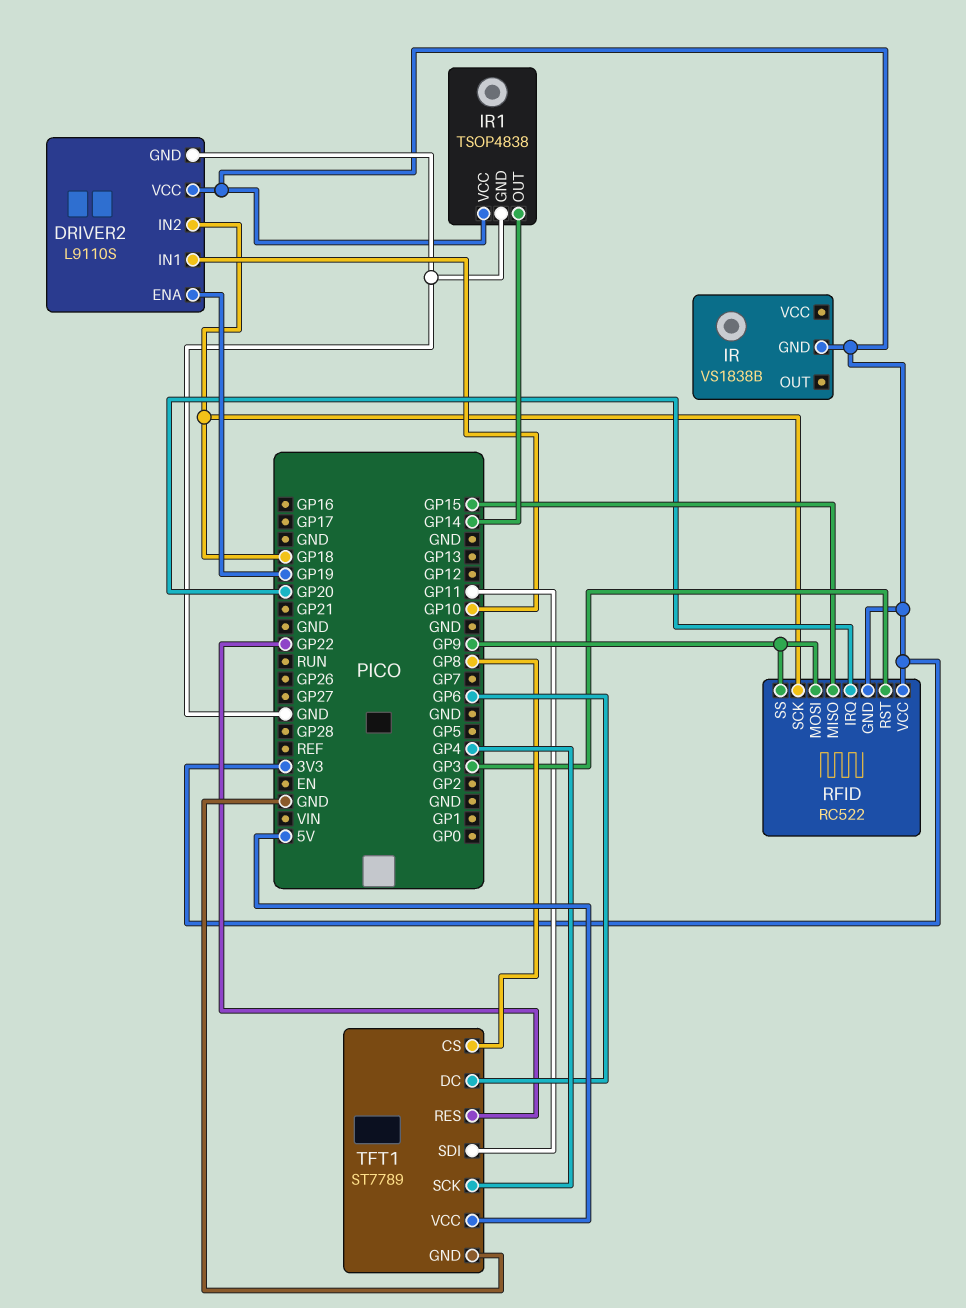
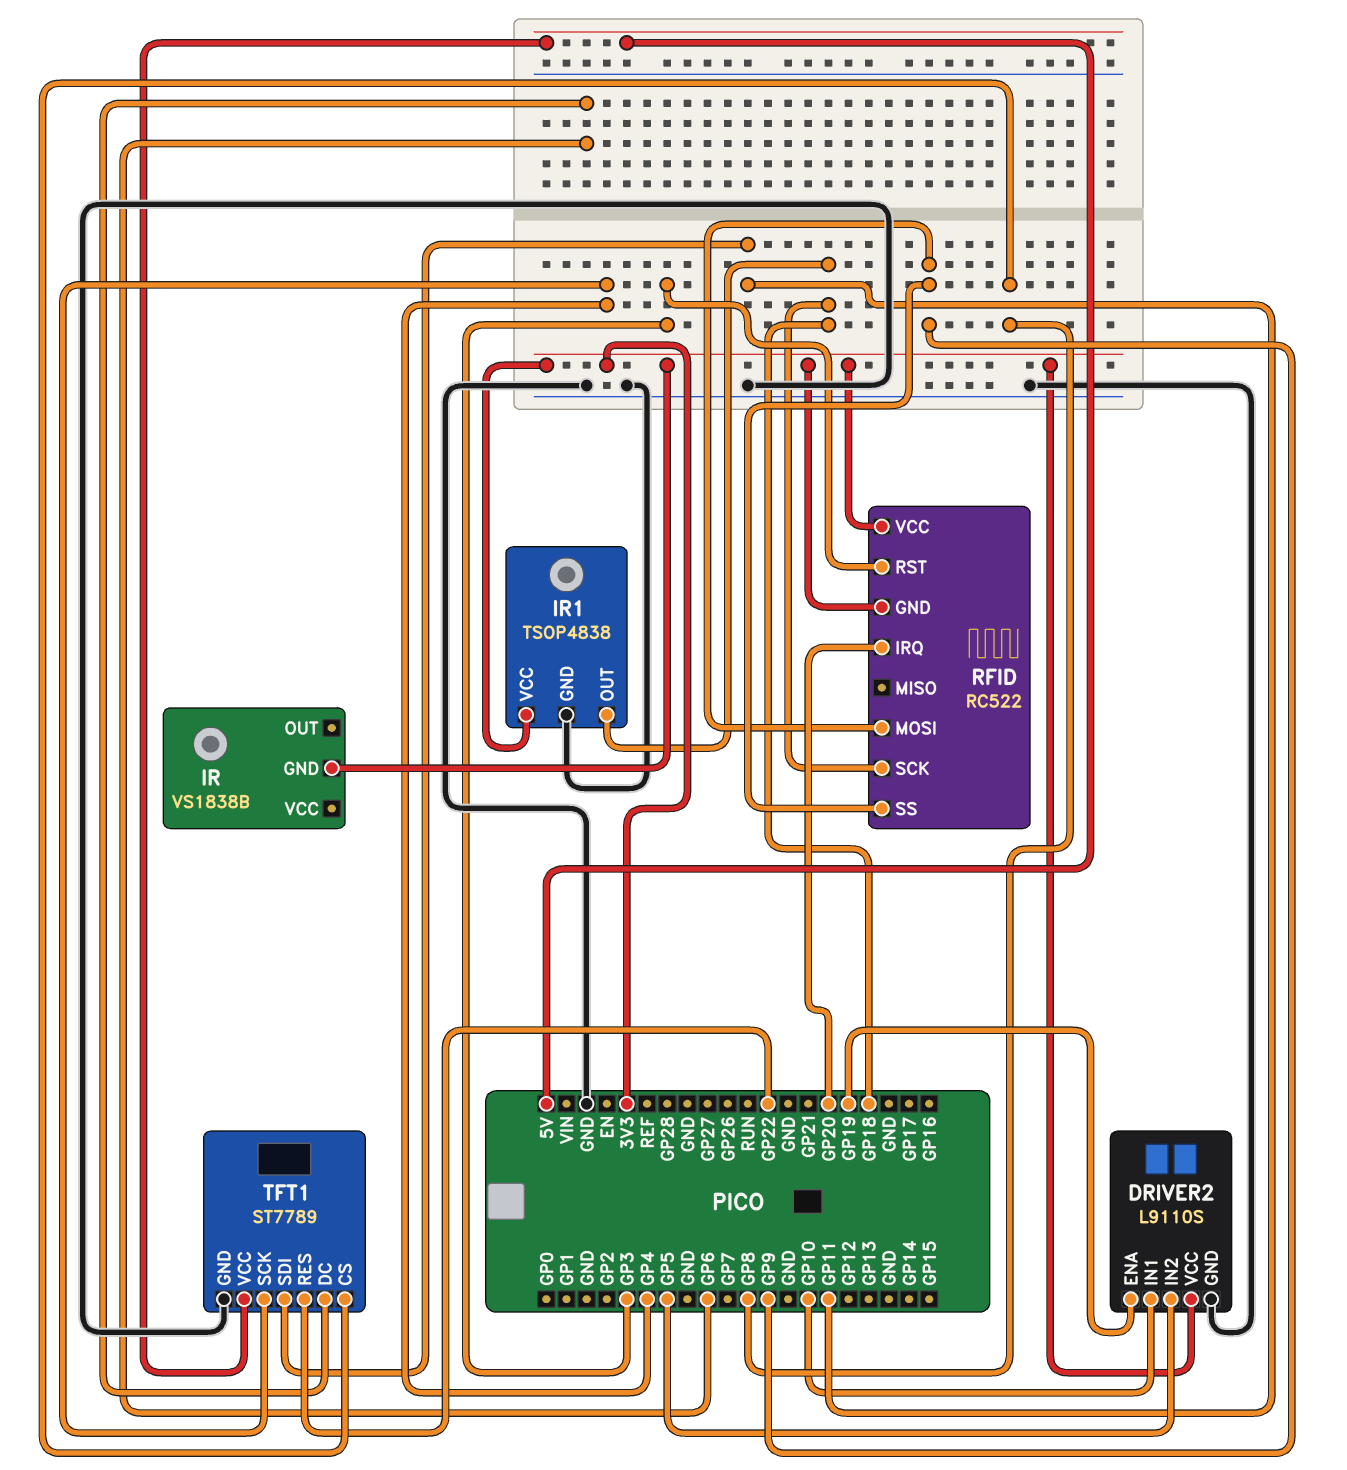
DRIVER2 pin IN2: GP18 -> GP5
IR1 pin OUT: GP14 -> GP18
RFID pin MISO: GP15 -> none

